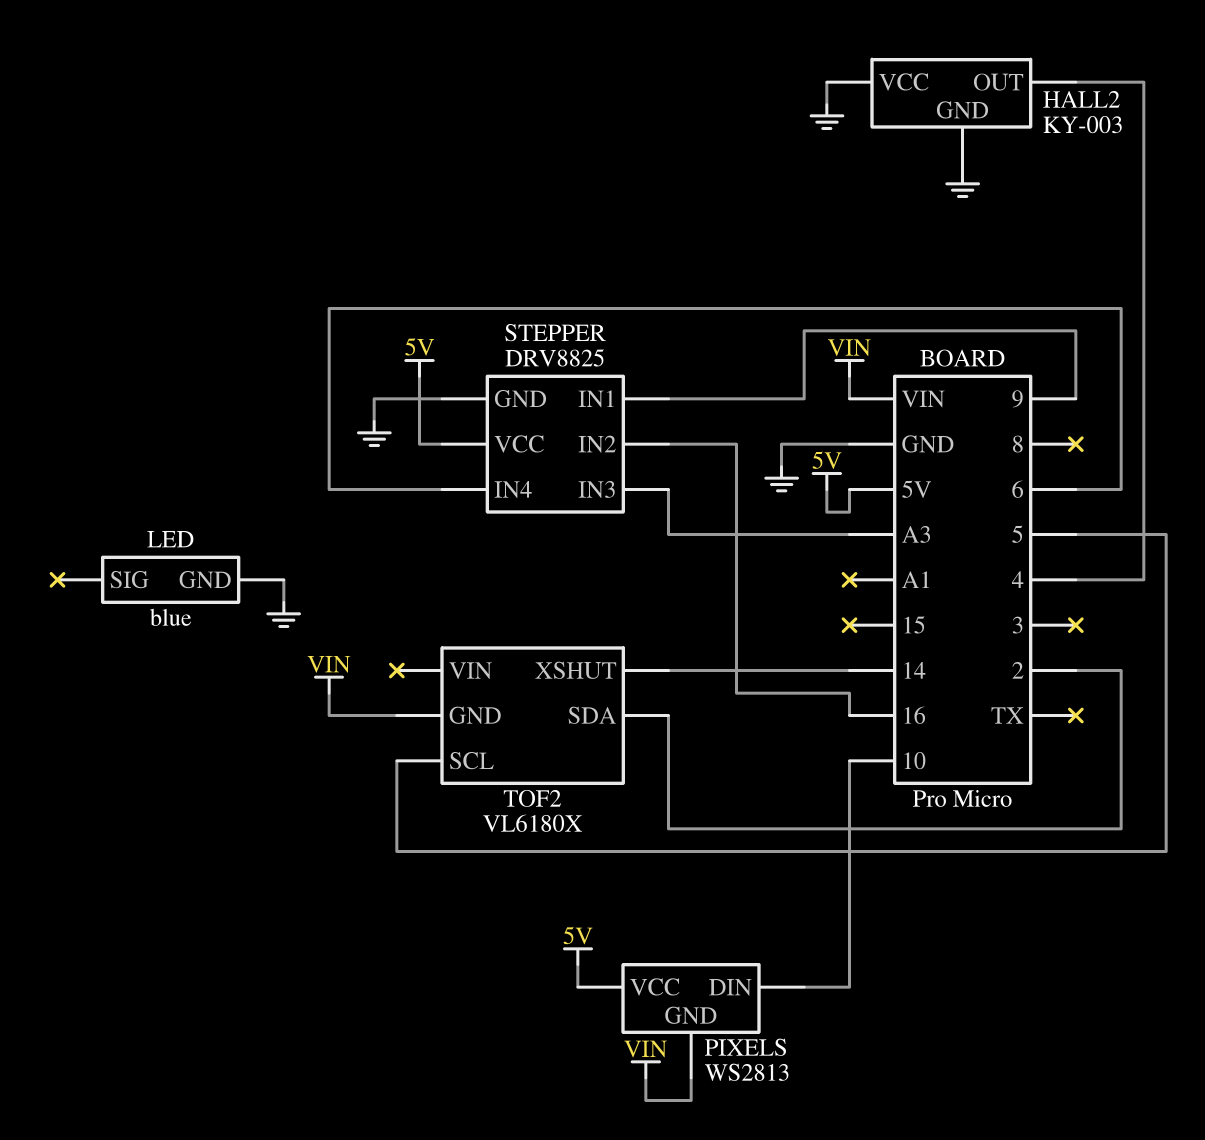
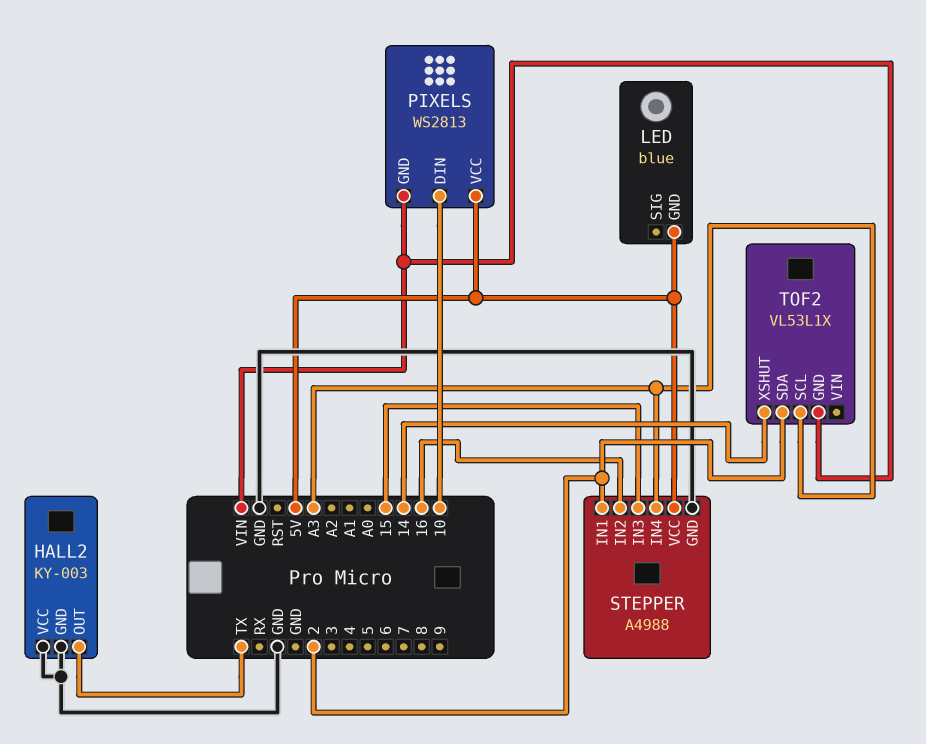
HALL2 pin OUT: 4 -> TX
LED pin GND: GND -> 5V
STEPPER: DRV8825 -> A4988
STEPPER pin IN1: 9 -> 2
STEPPER pin IN3: A3 -> 15
STEPPER pin IN4: 6 -> A3
TOF2: VL6180X -> VL53L1X
TOF2 pin SCL: 5 -> A3

